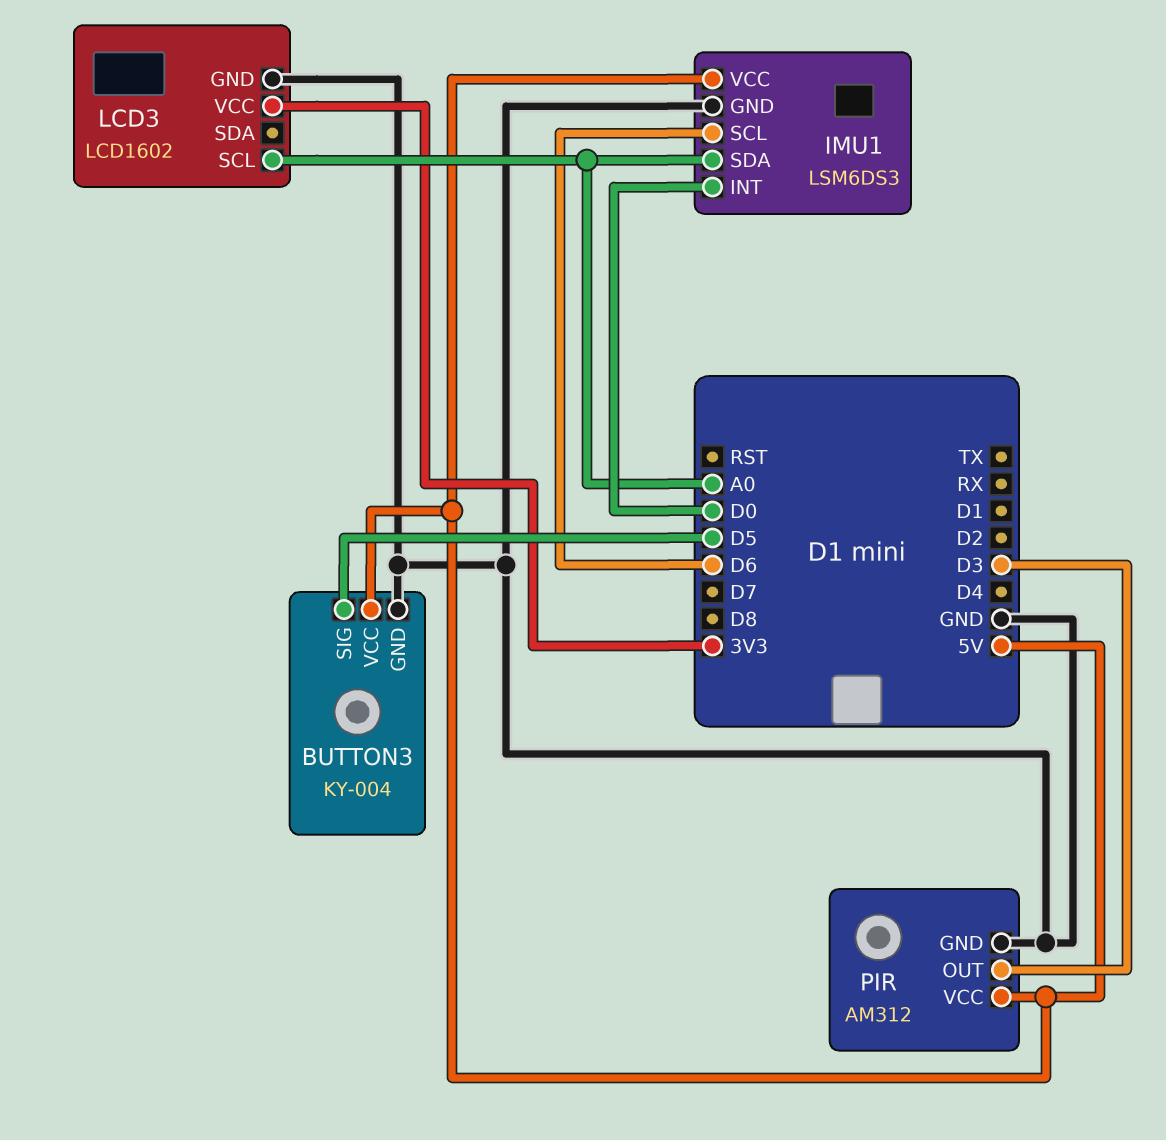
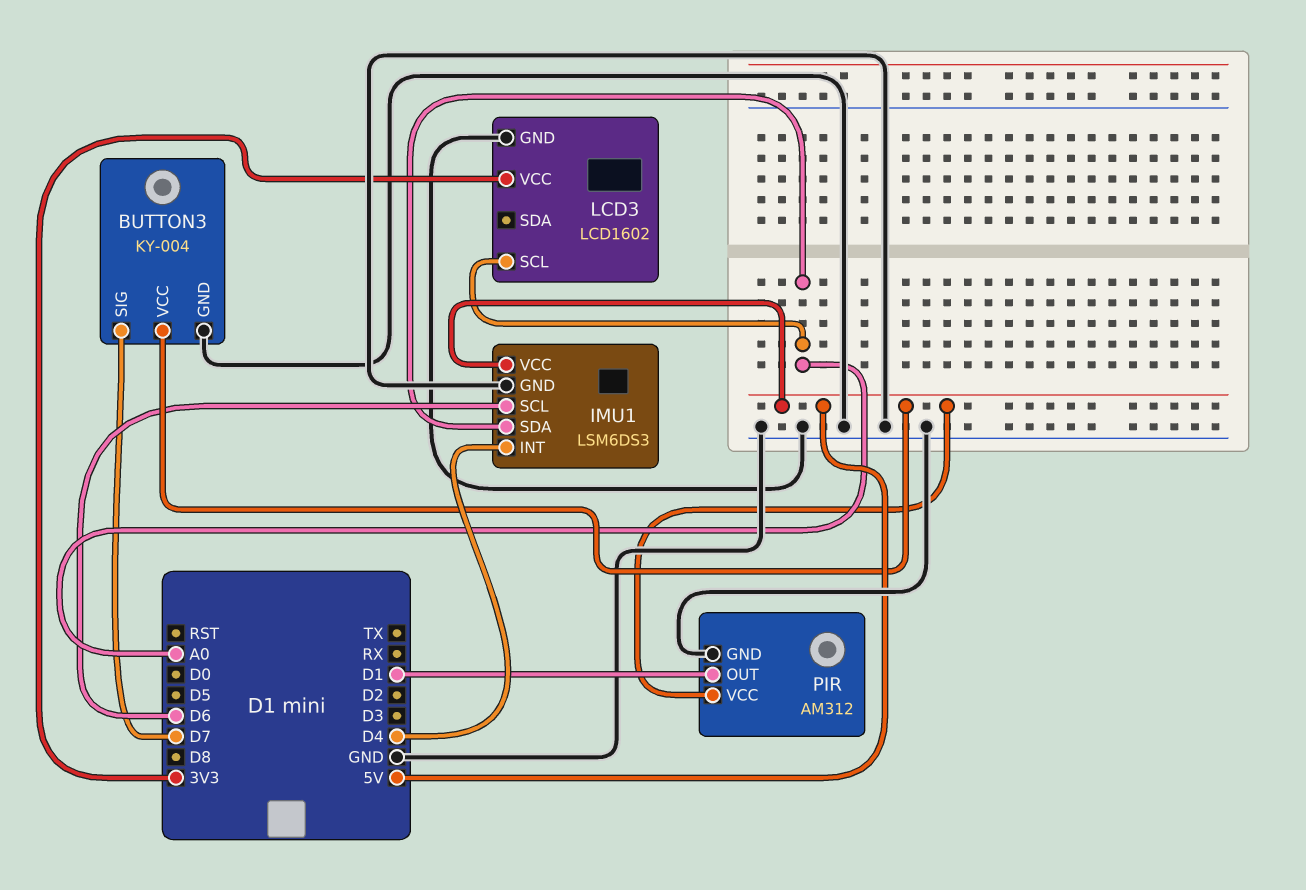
BUTTON3 pin SIG: D5 -> D7
IMU1 pin INT: D0 -> D4
PIR pin OUT: D3 -> D1

